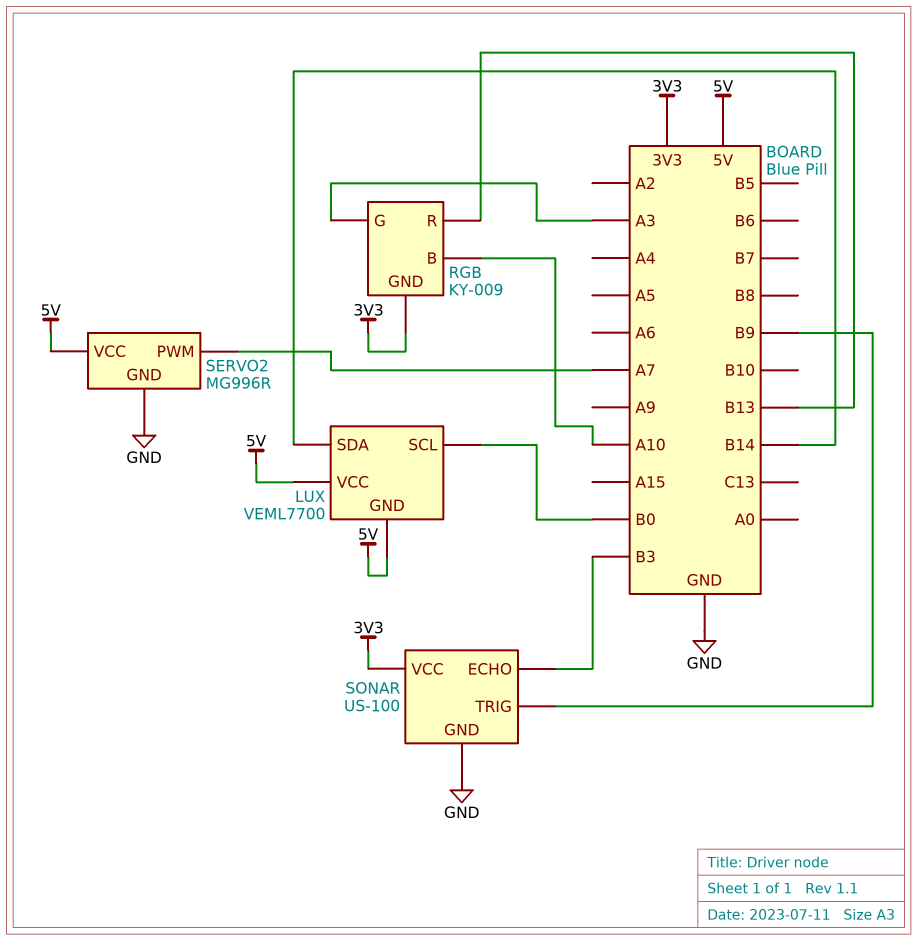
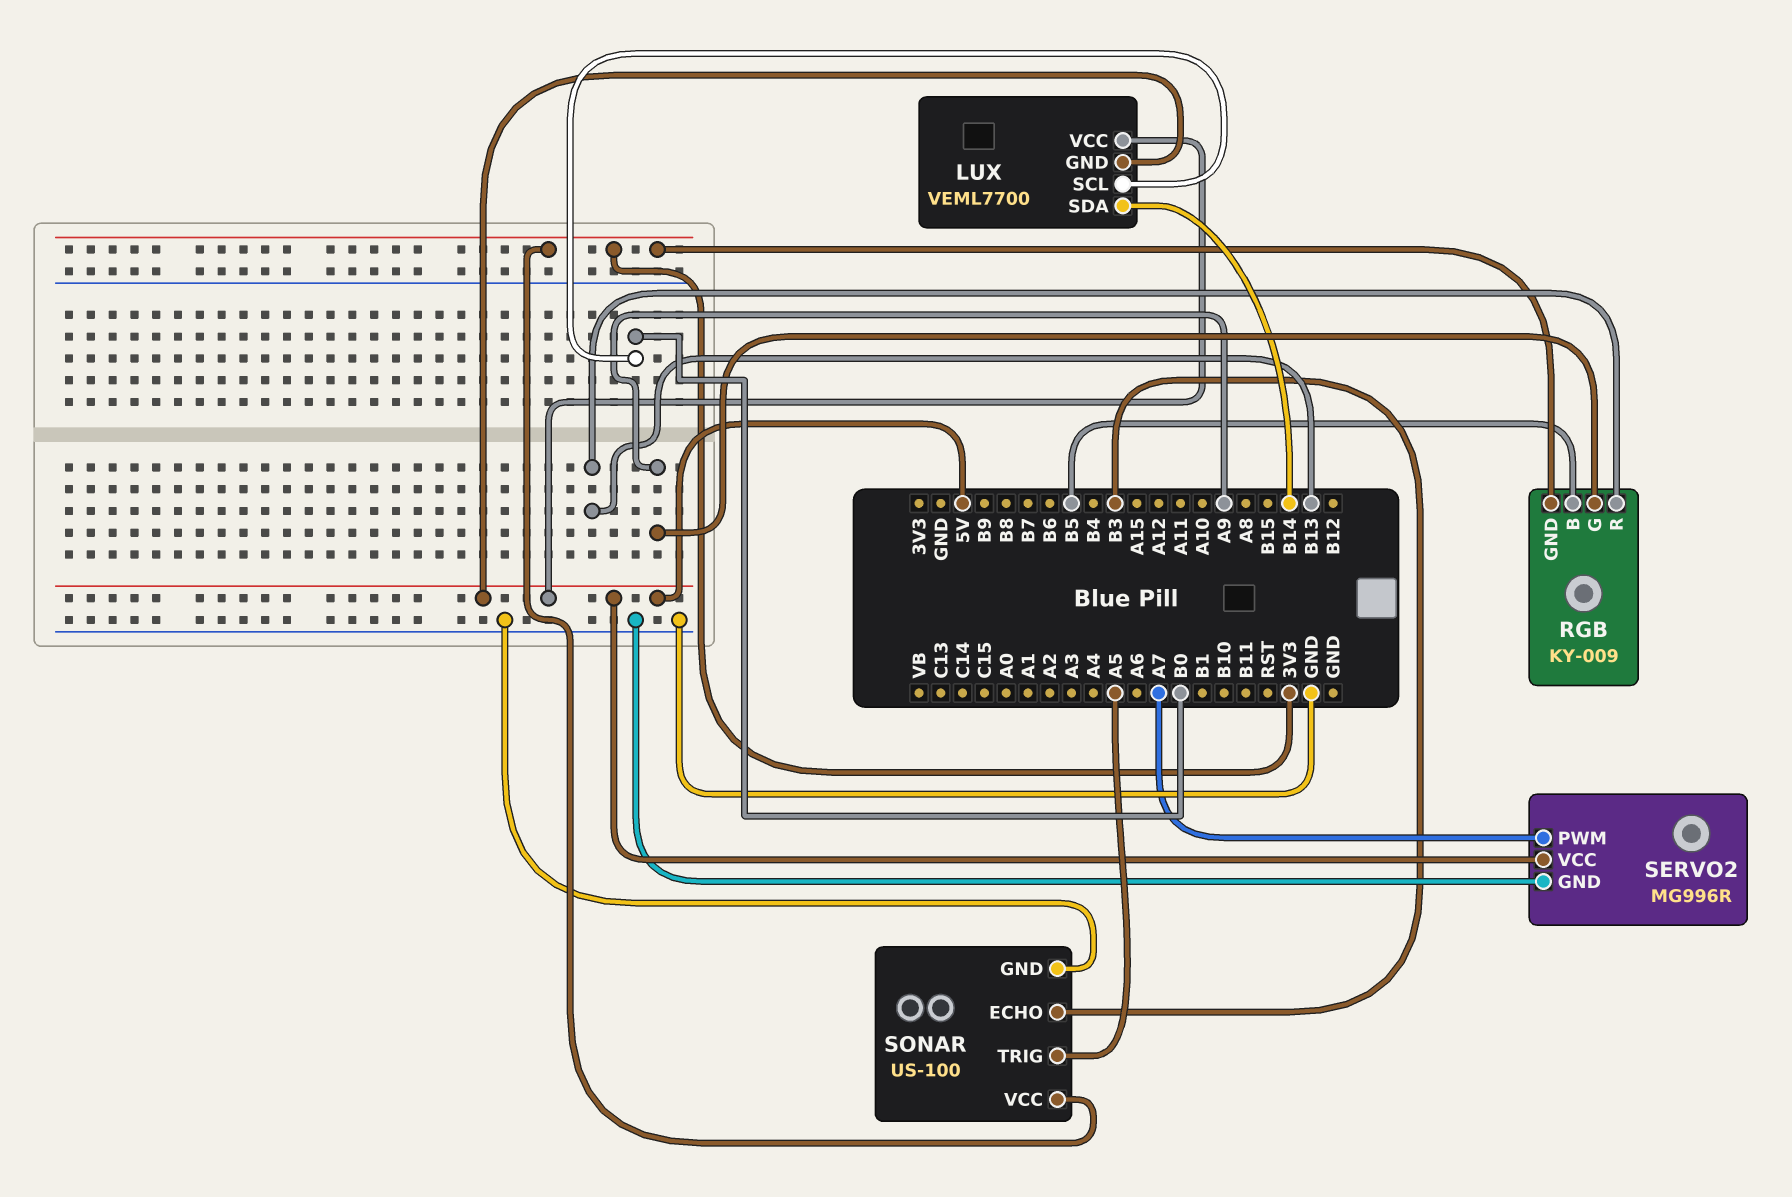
RGB pin B: A10 -> B5
RGB pin G: A3 -> A9
SONAR pin TRIG: B9 -> A5

